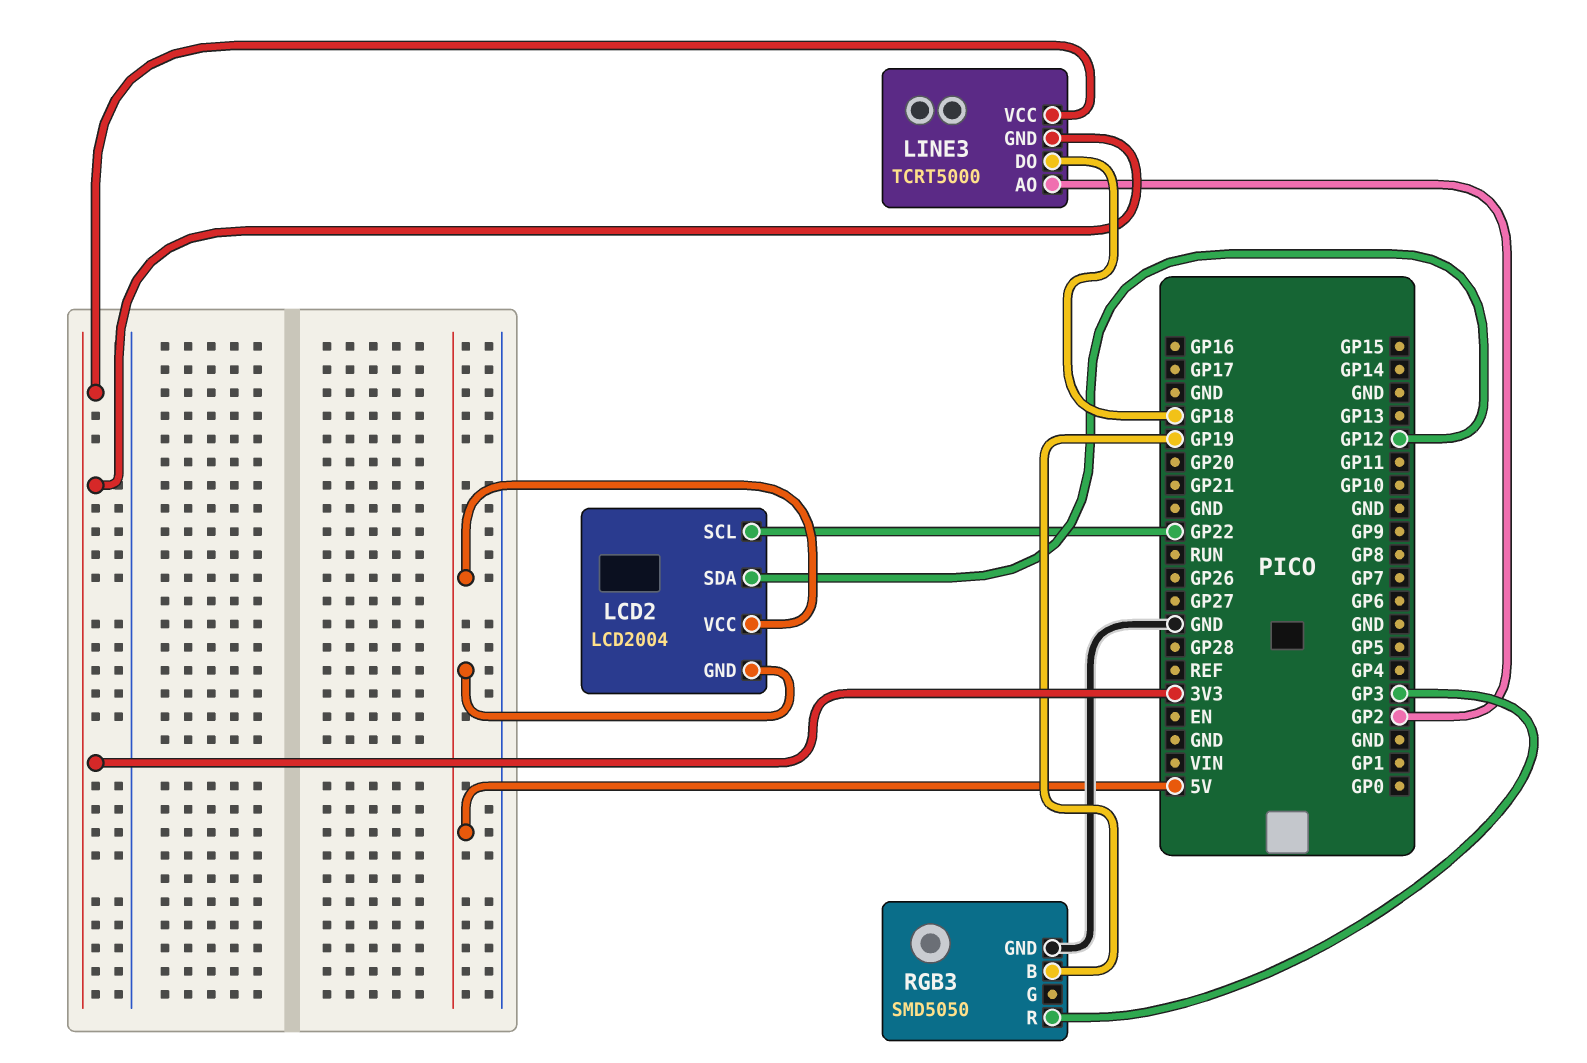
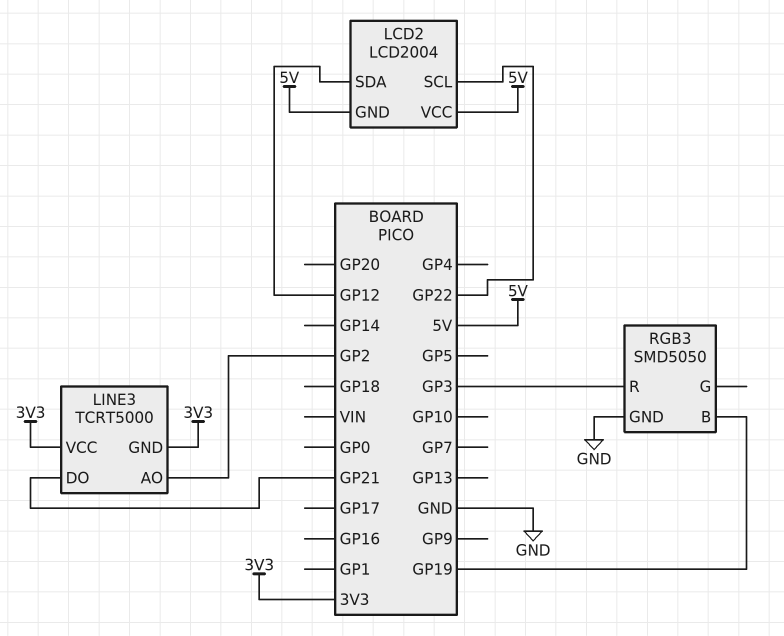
LINE3 pin DO: GP18 -> GP21

